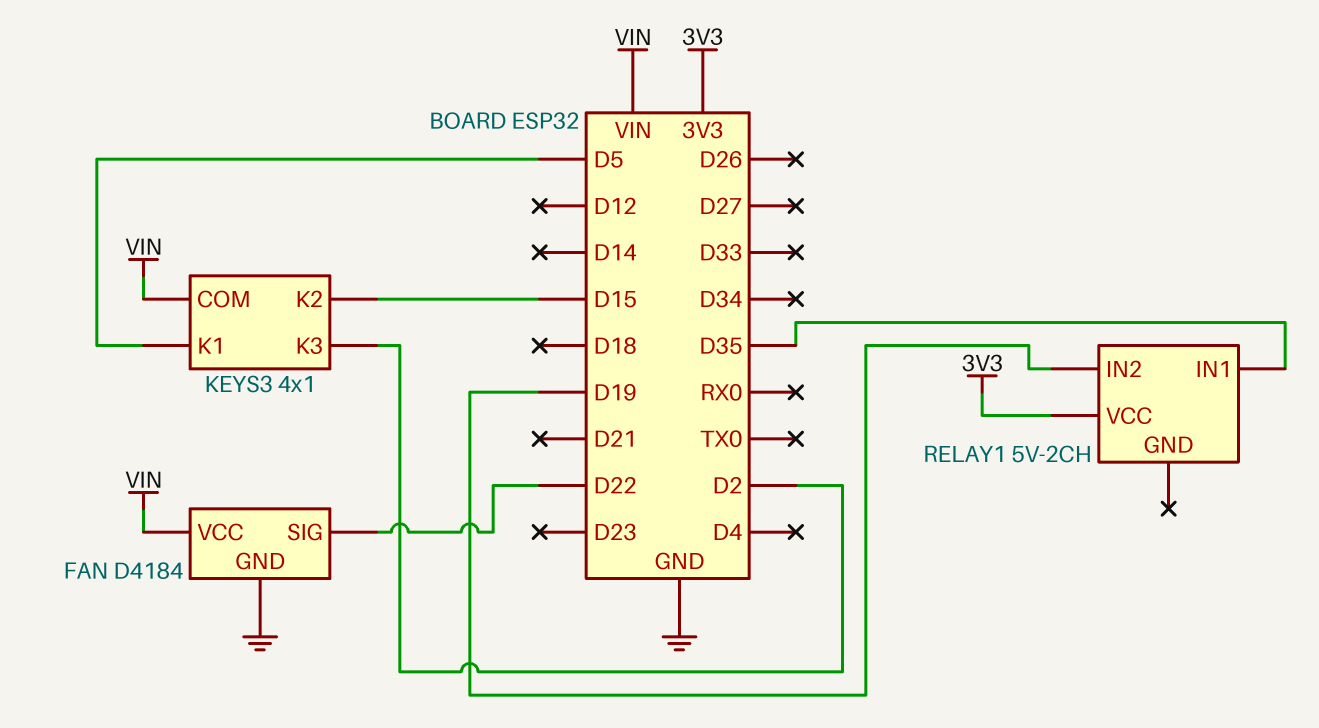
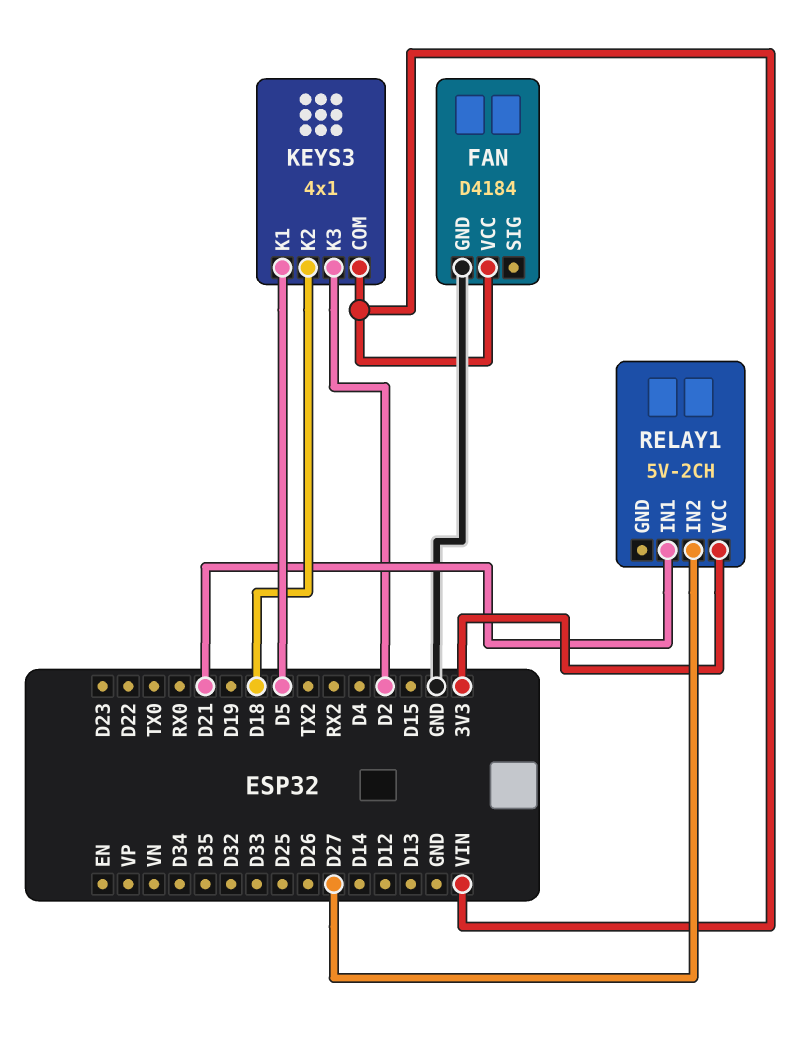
FAN pin SIG: D22 -> none
KEYS3 pin K2: D15 -> D18
RELAY1 pin IN1: D35 -> D21
RELAY1 pin IN2: D19 -> D27

